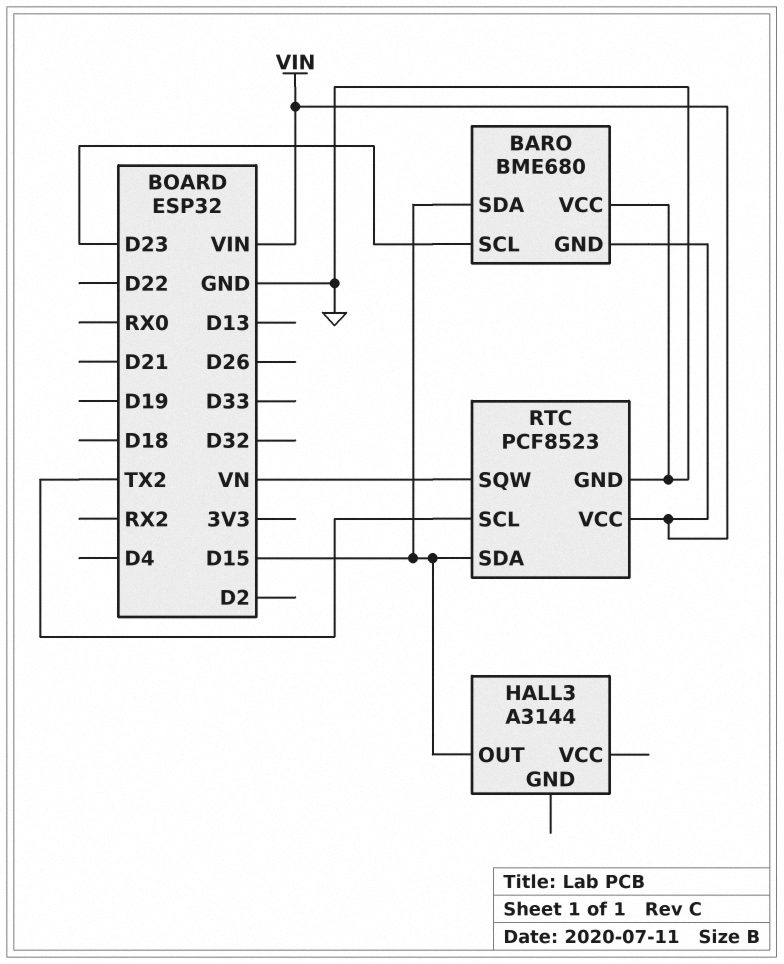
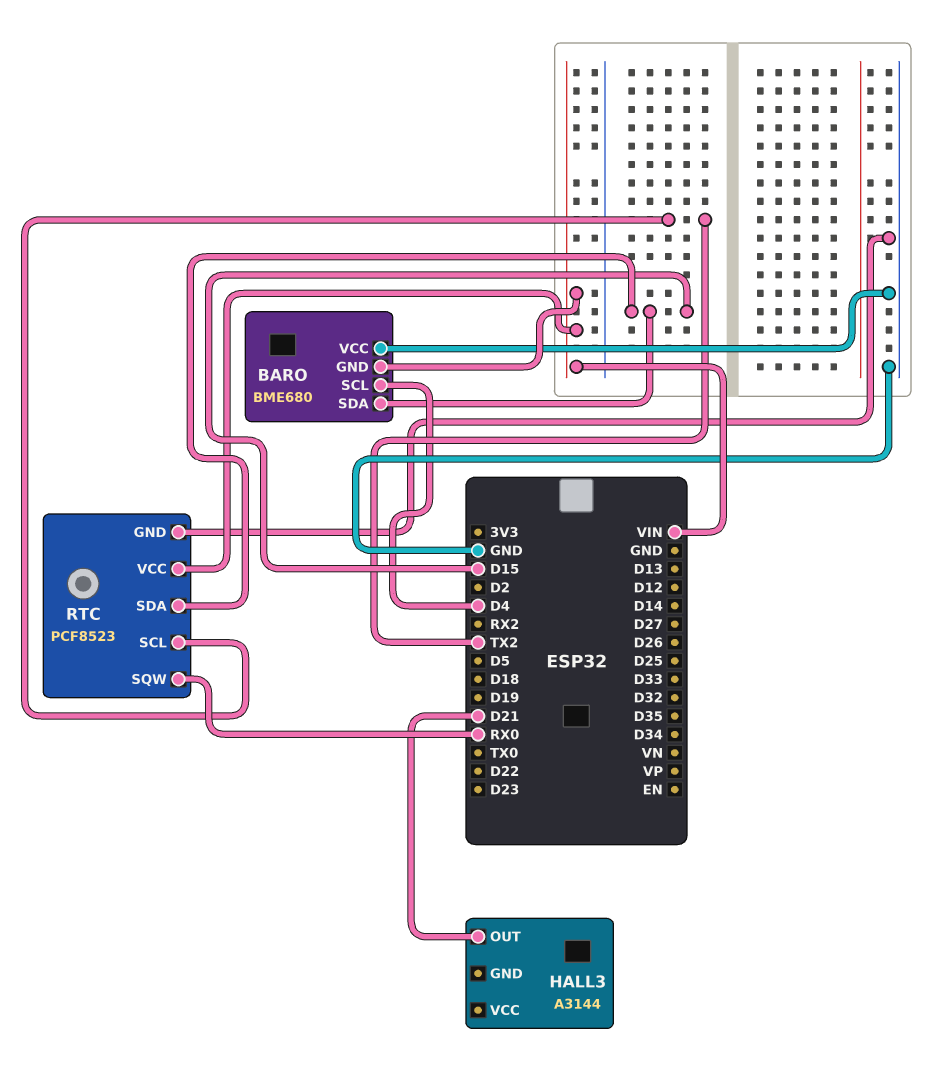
BARO pin SCL: D23 -> D4
HALL3 pin OUT: D15 -> D21
RTC pin SQW: VN -> RX0

